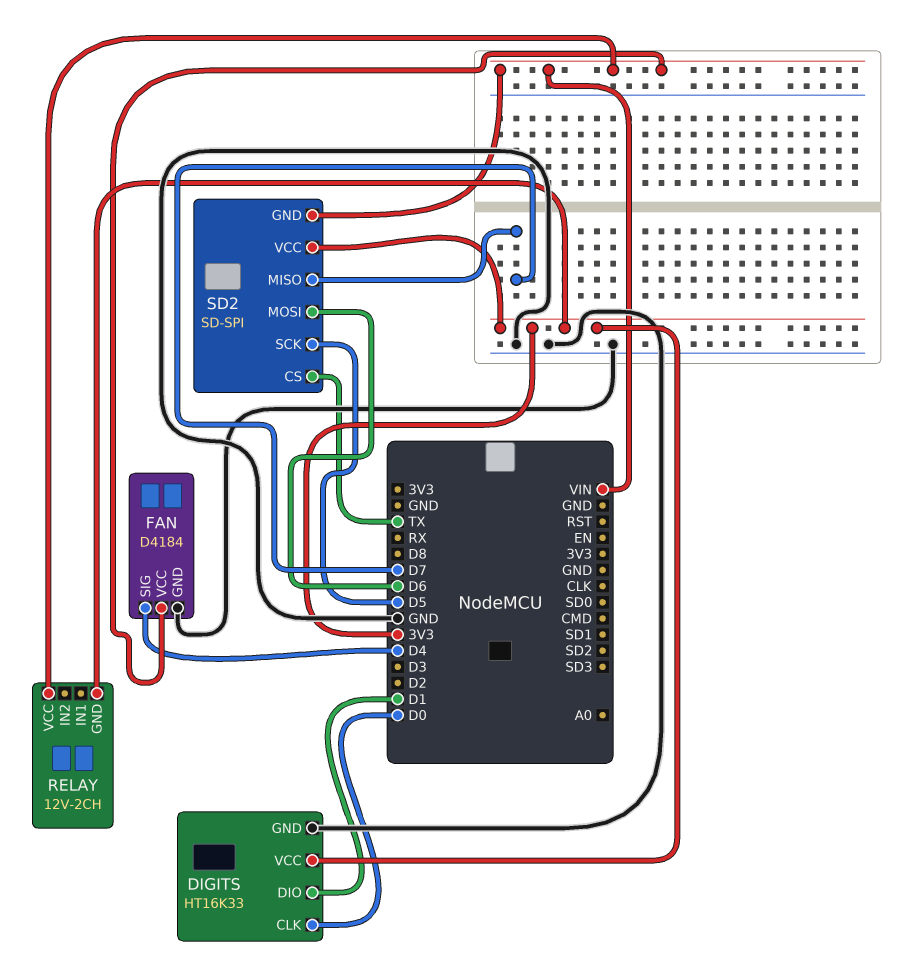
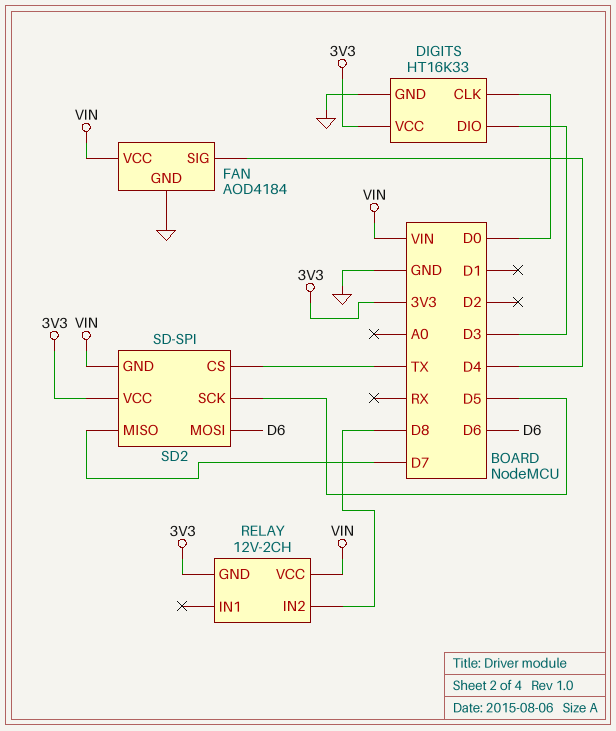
DIGITS pin DIO: D1 -> D3
FAN: D4184 -> AOD4184
RELAY pin IN2: none -> D8

